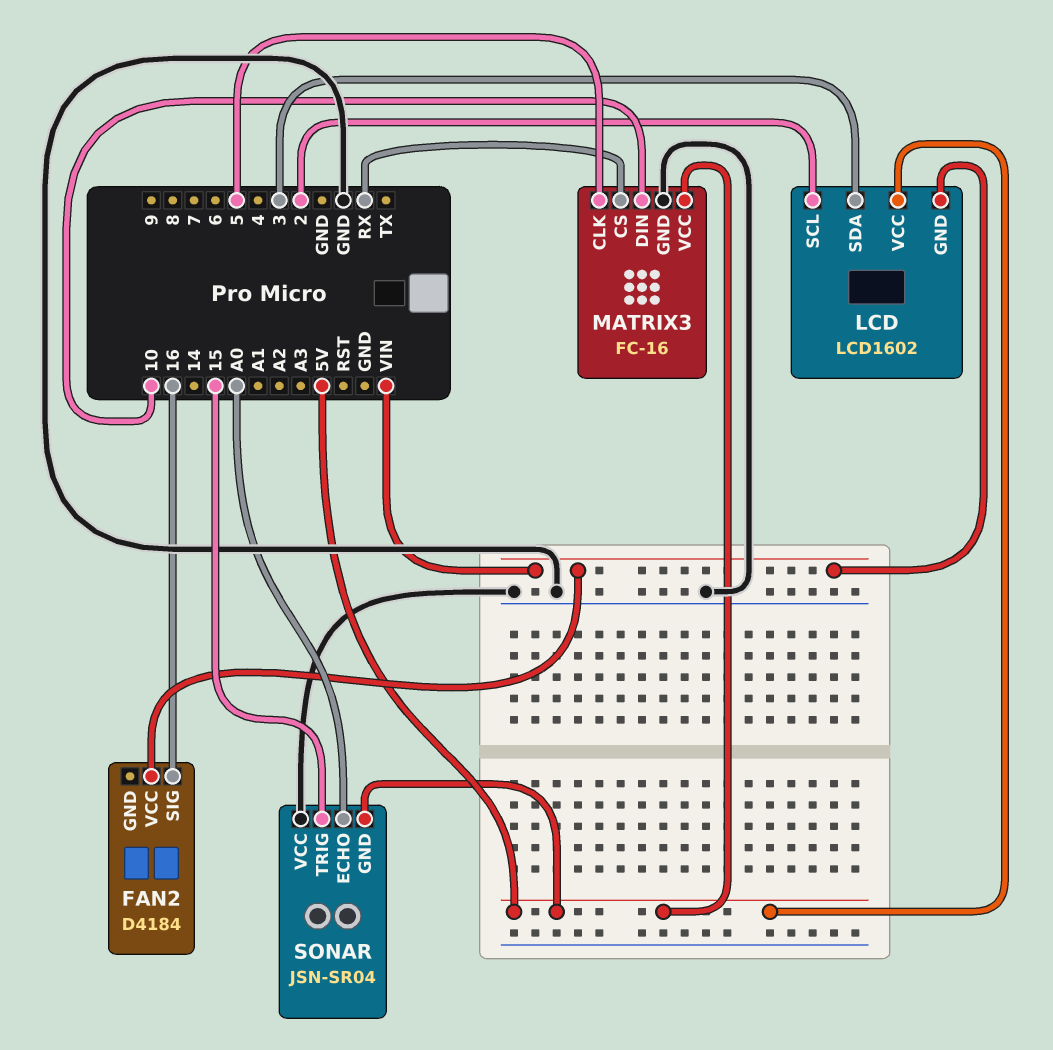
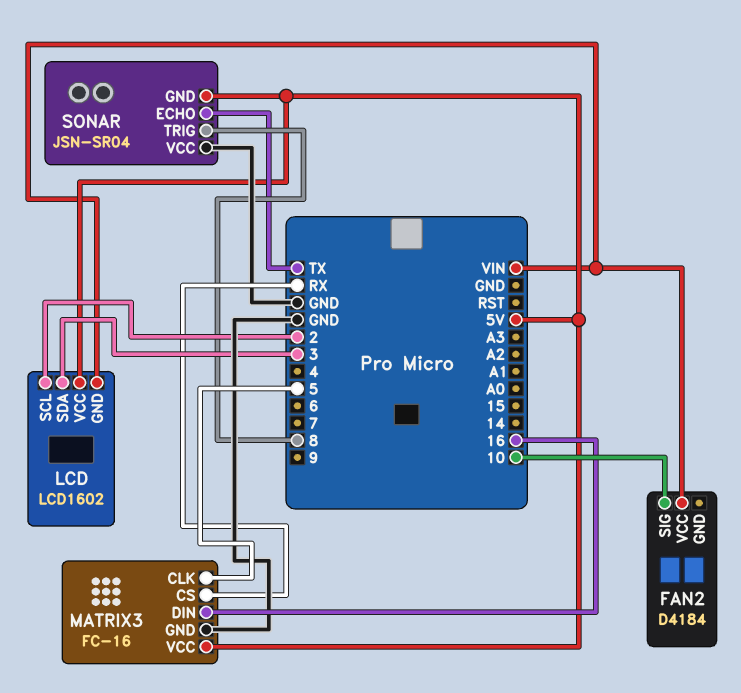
FAN2 pin SIG: 16 -> 10
MATRIX3 pin DIN: 10 -> 16
SONAR pin ECHO: A0 -> TX
SONAR pin TRIG: 15 -> 8

